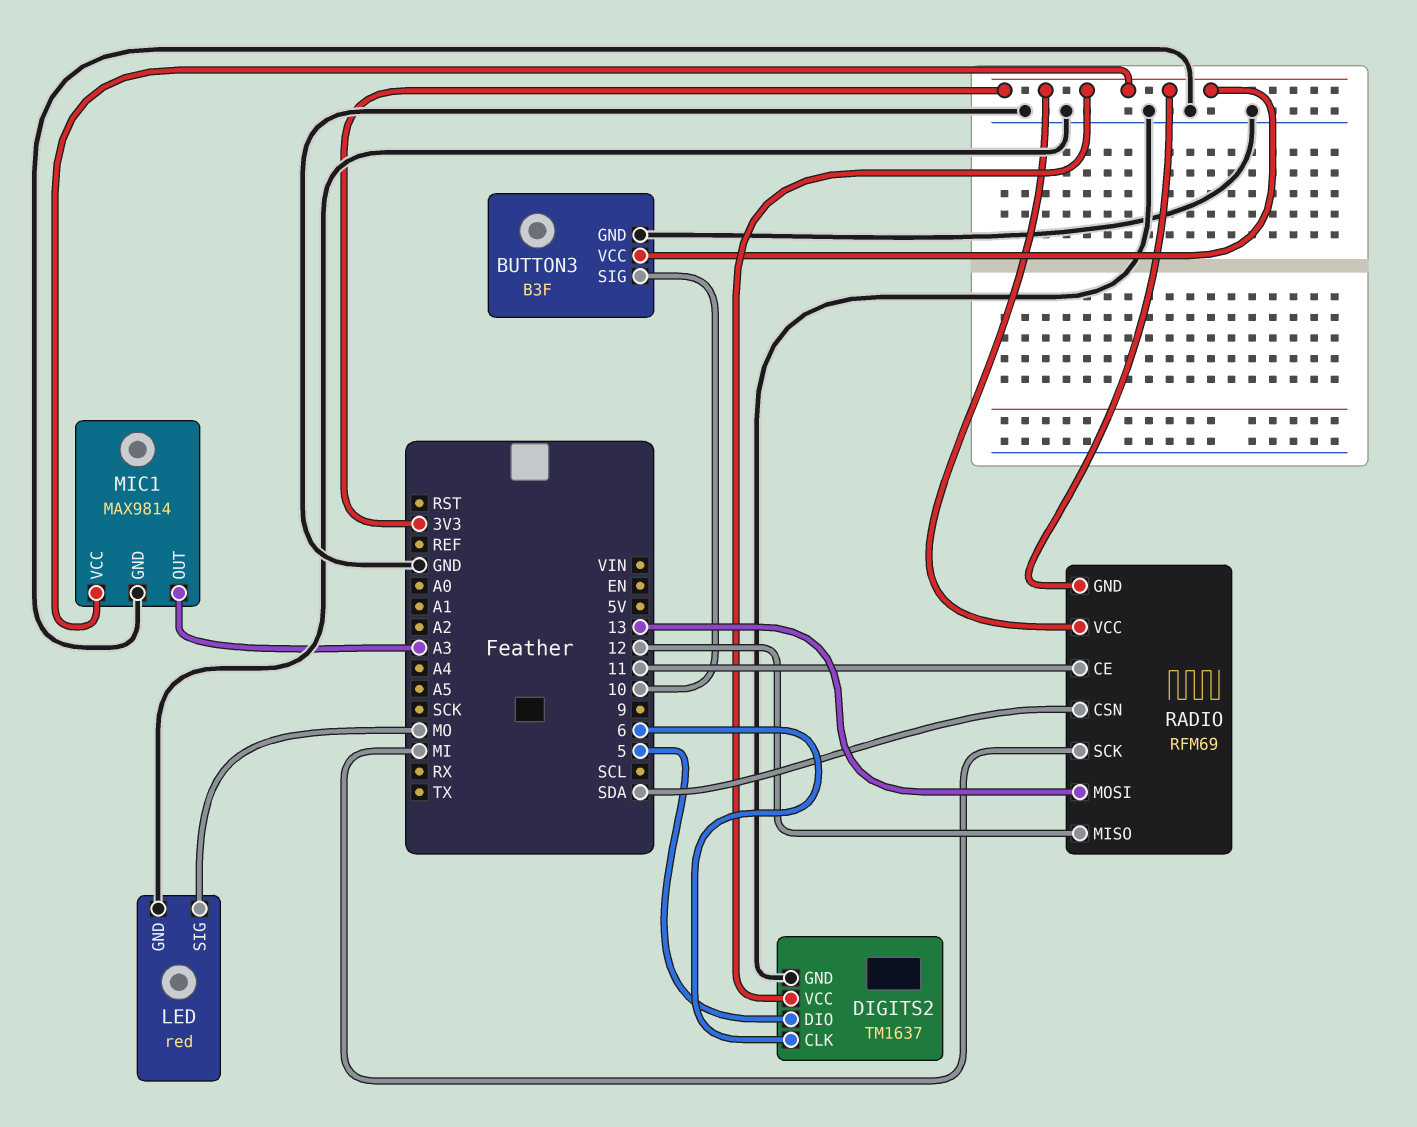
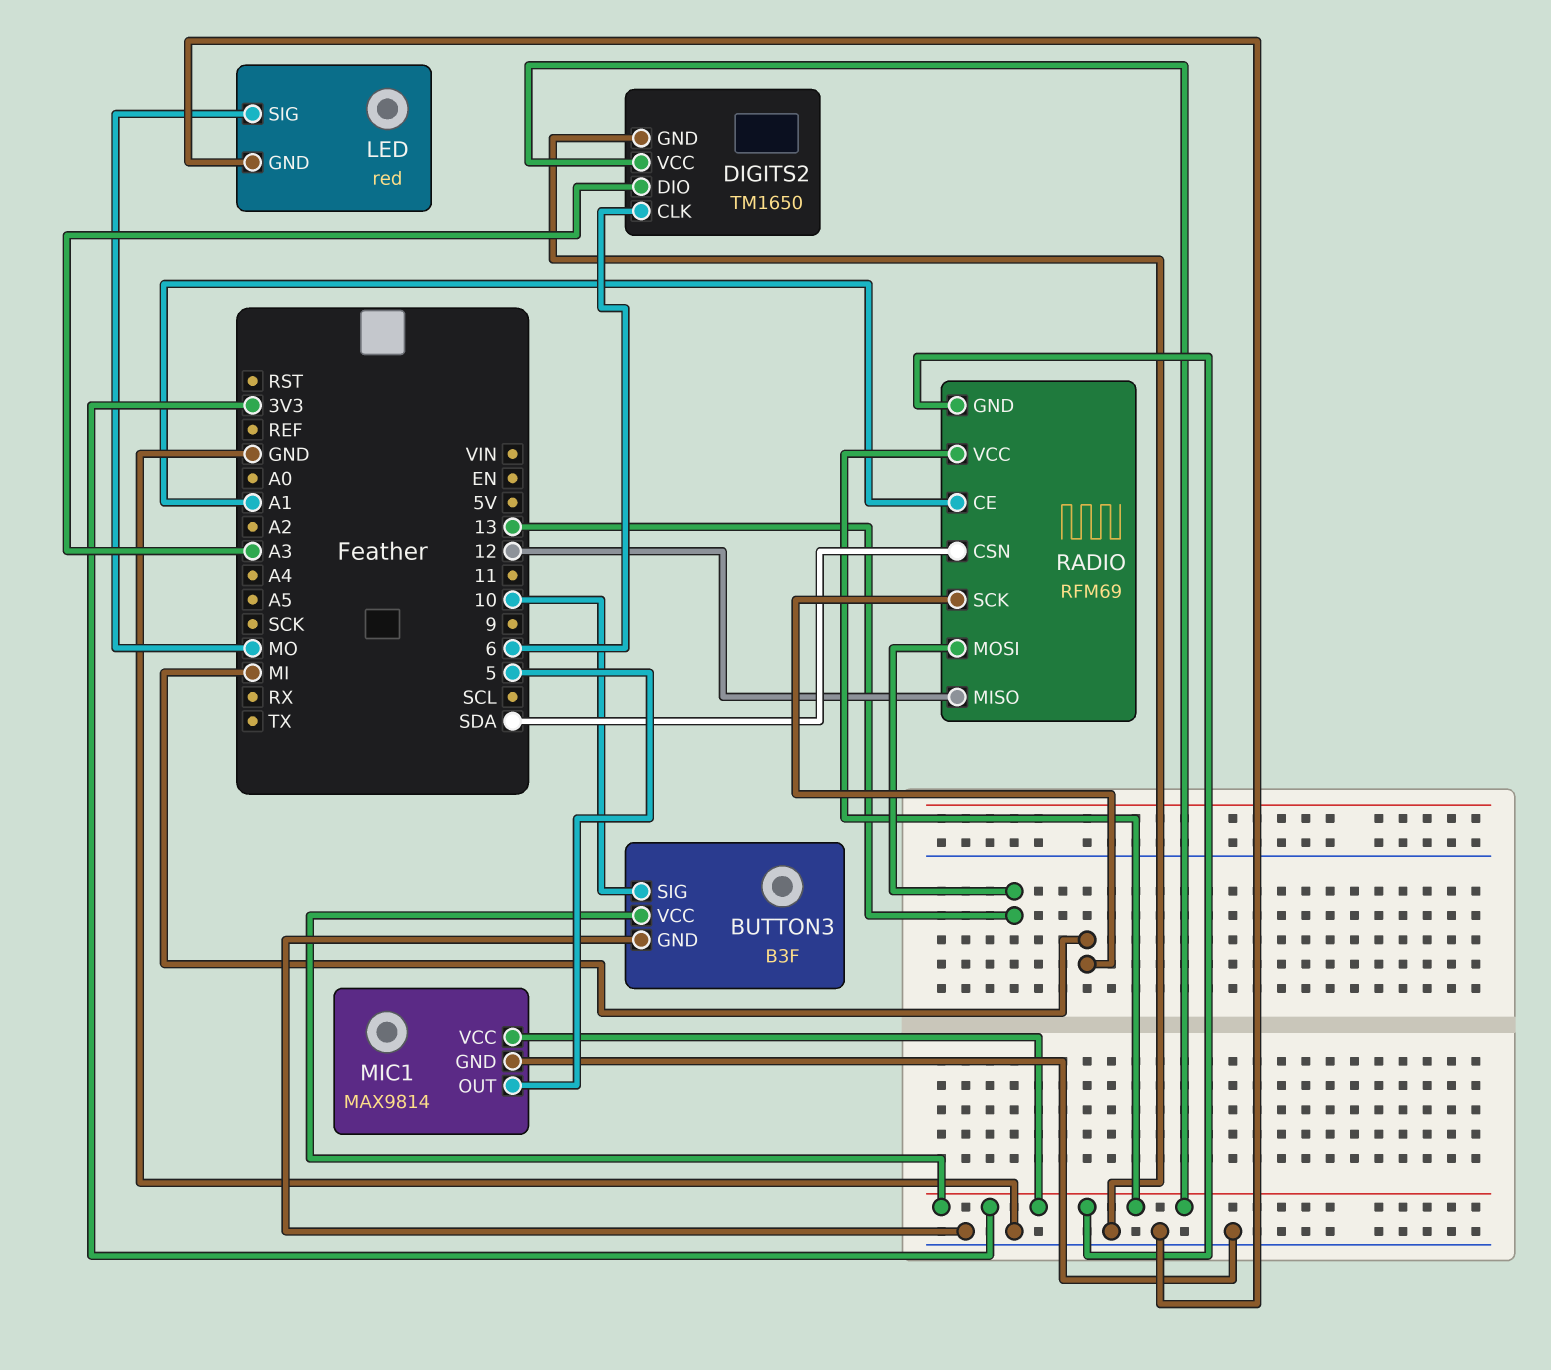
DIGITS2: TM1637 -> TM1650
DIGITS2 pin DIO: 5 -> A3
MIC1 pin OUT: A3 -> 5
RADIO pin CE: 11 -> A1

